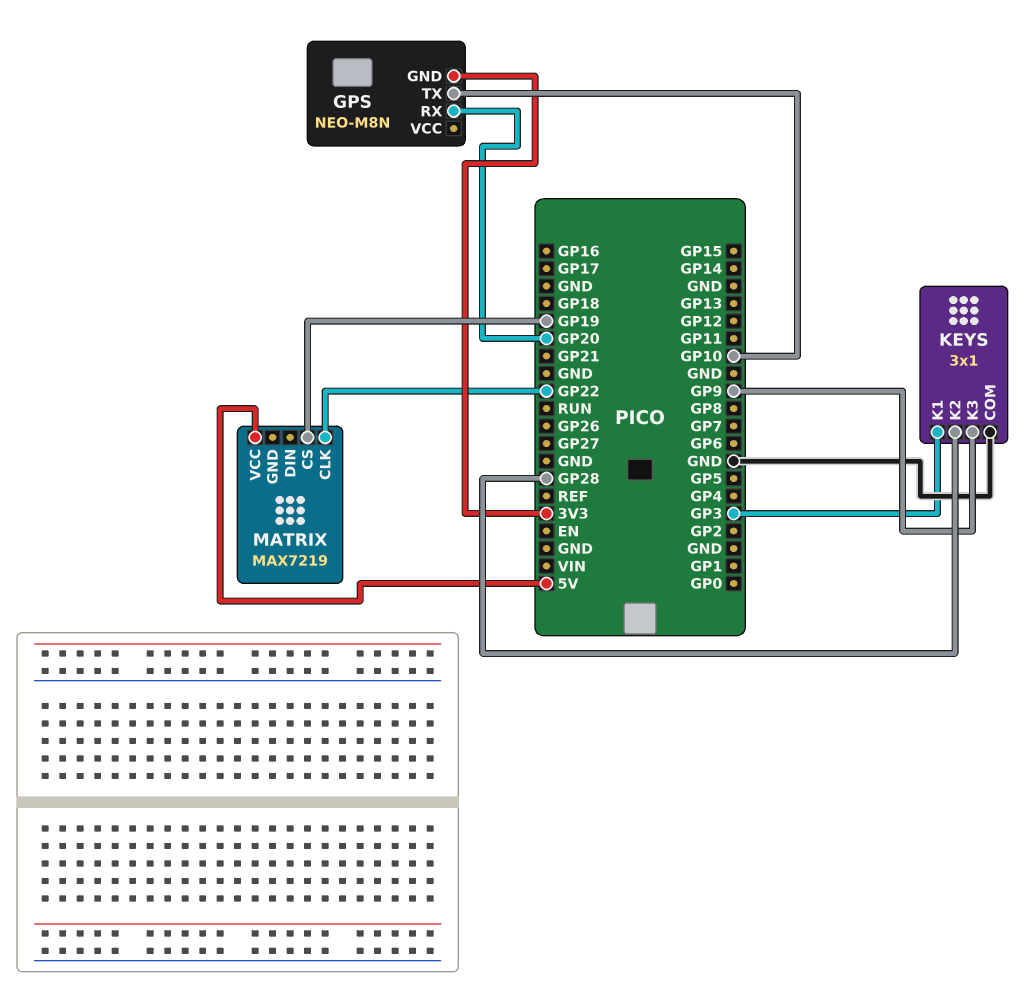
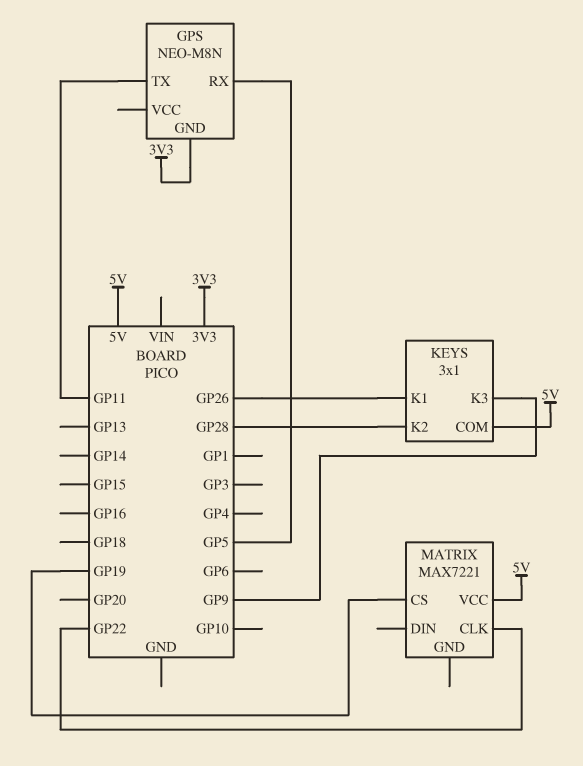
GPS pin RX: GP20 -> GP5
GPS pin TX: GP10 -> GP11
KEYS pin COM: GND -> 5V
KEYS pin K1: GP3 -> GP26
MATRIX: MAX7219 -> MAX7221

